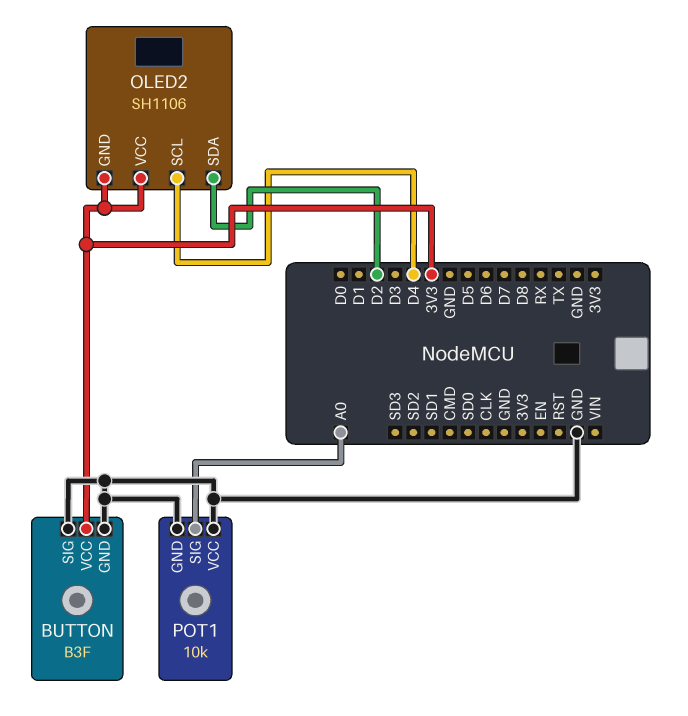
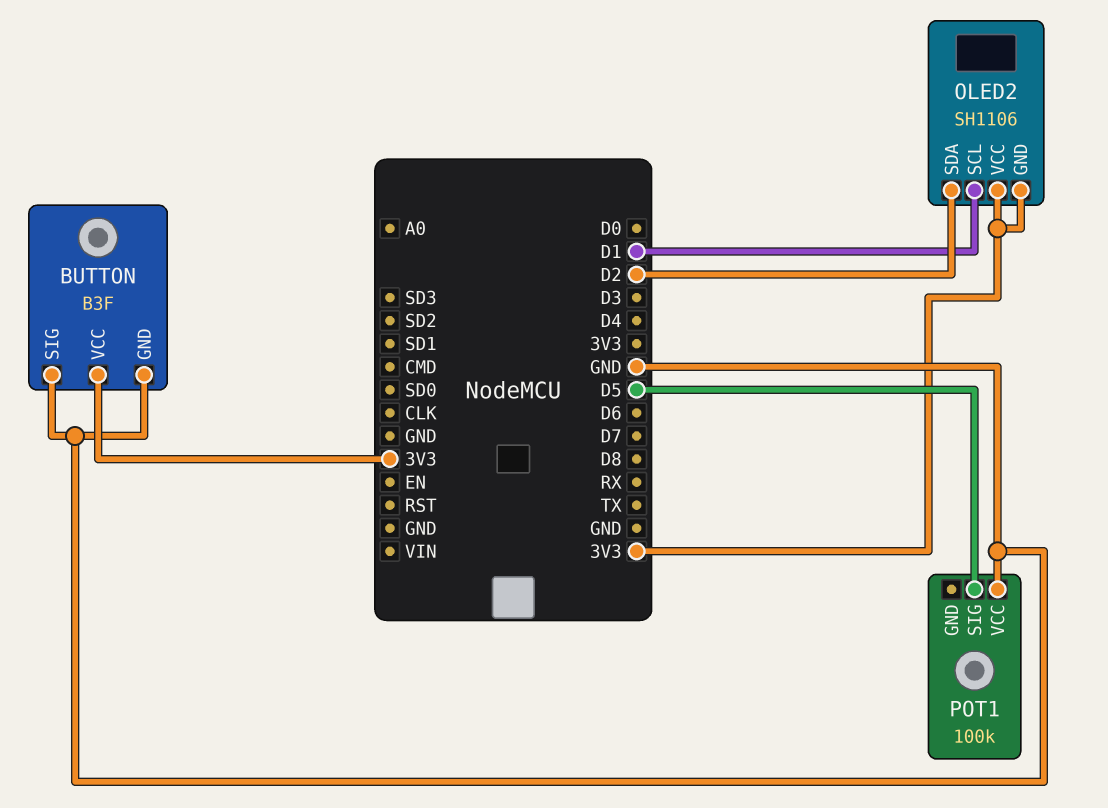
OLED2 pin SCL: D4 -> D1
POT1: 10k -> 100k
POT1 pin GND: GND -> none
POT1 pin SIG: A0 -> D5

